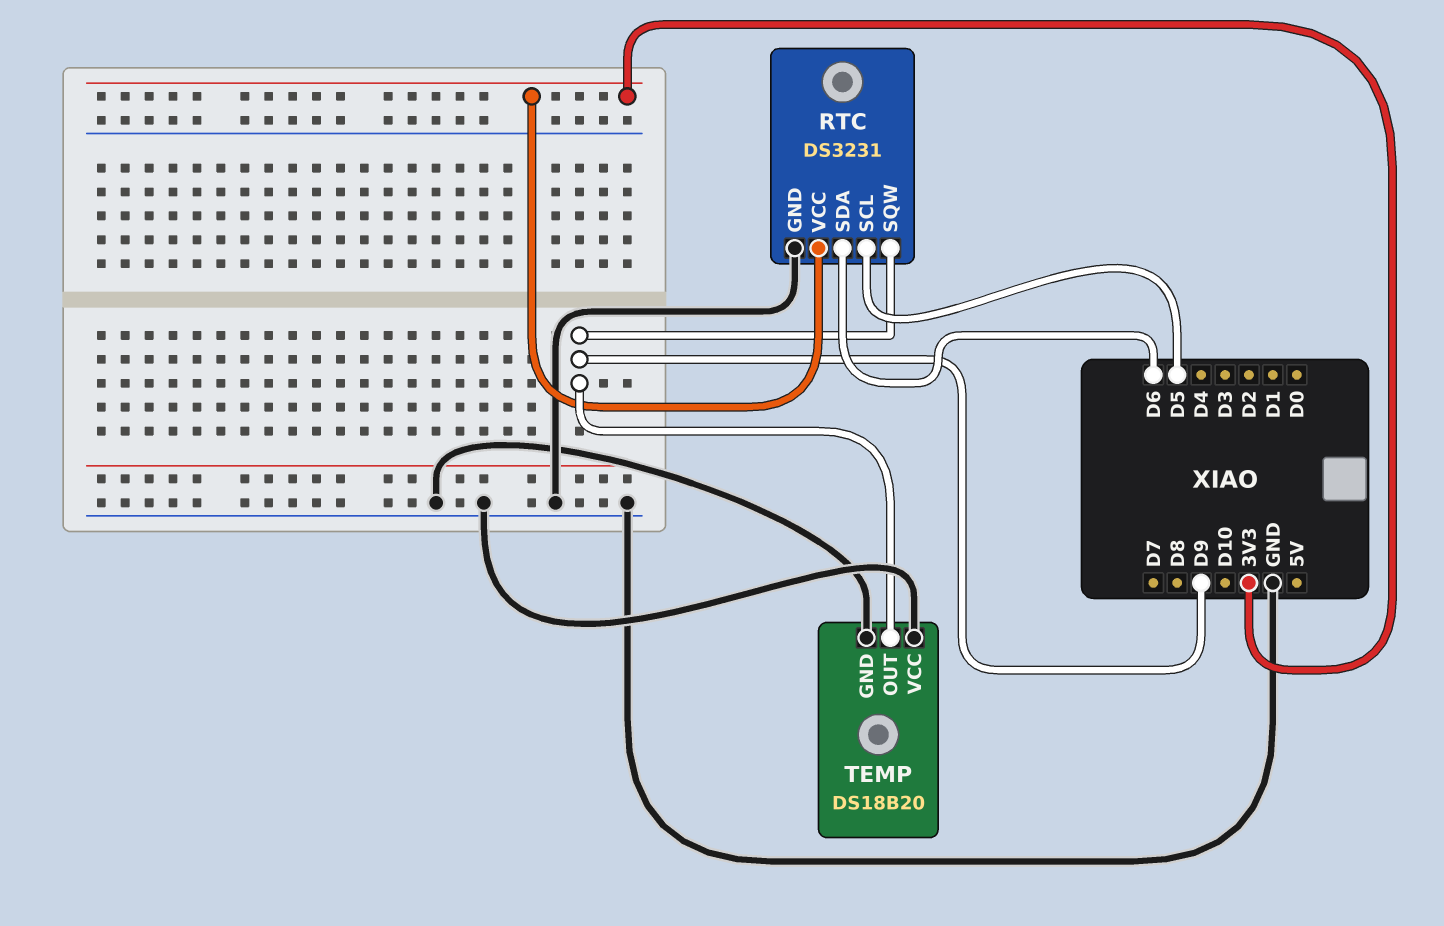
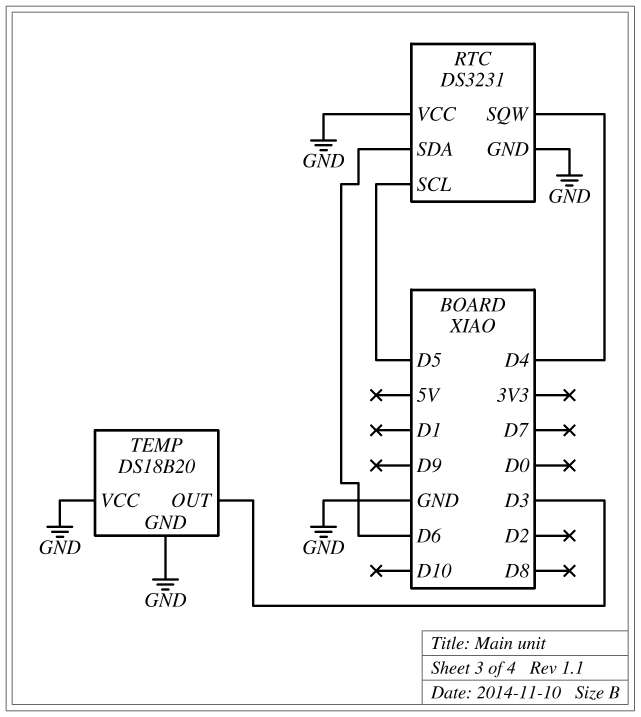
RTC pin SQW: D9 -> D4
RTC pin VCC: 3V3 -> GND
TEMP pin OUT: D9 -> D3

